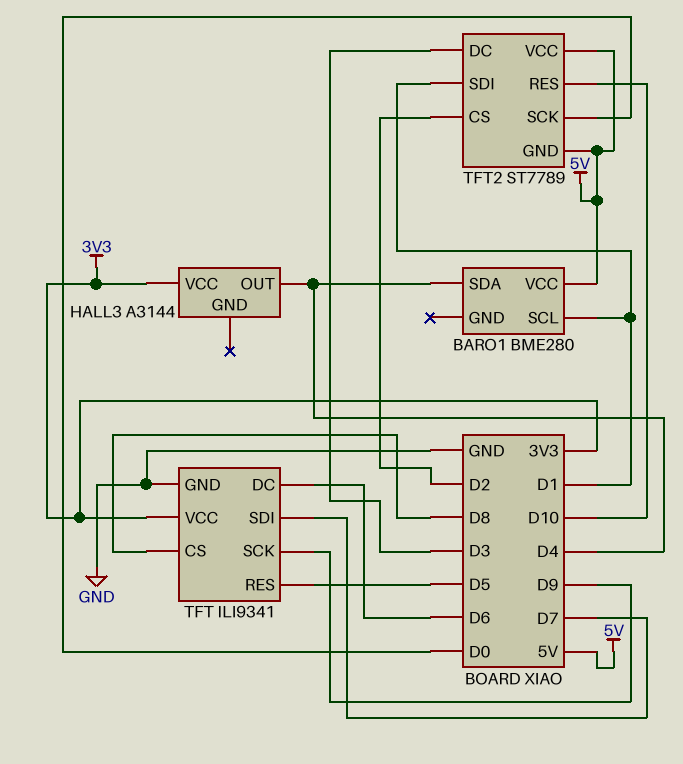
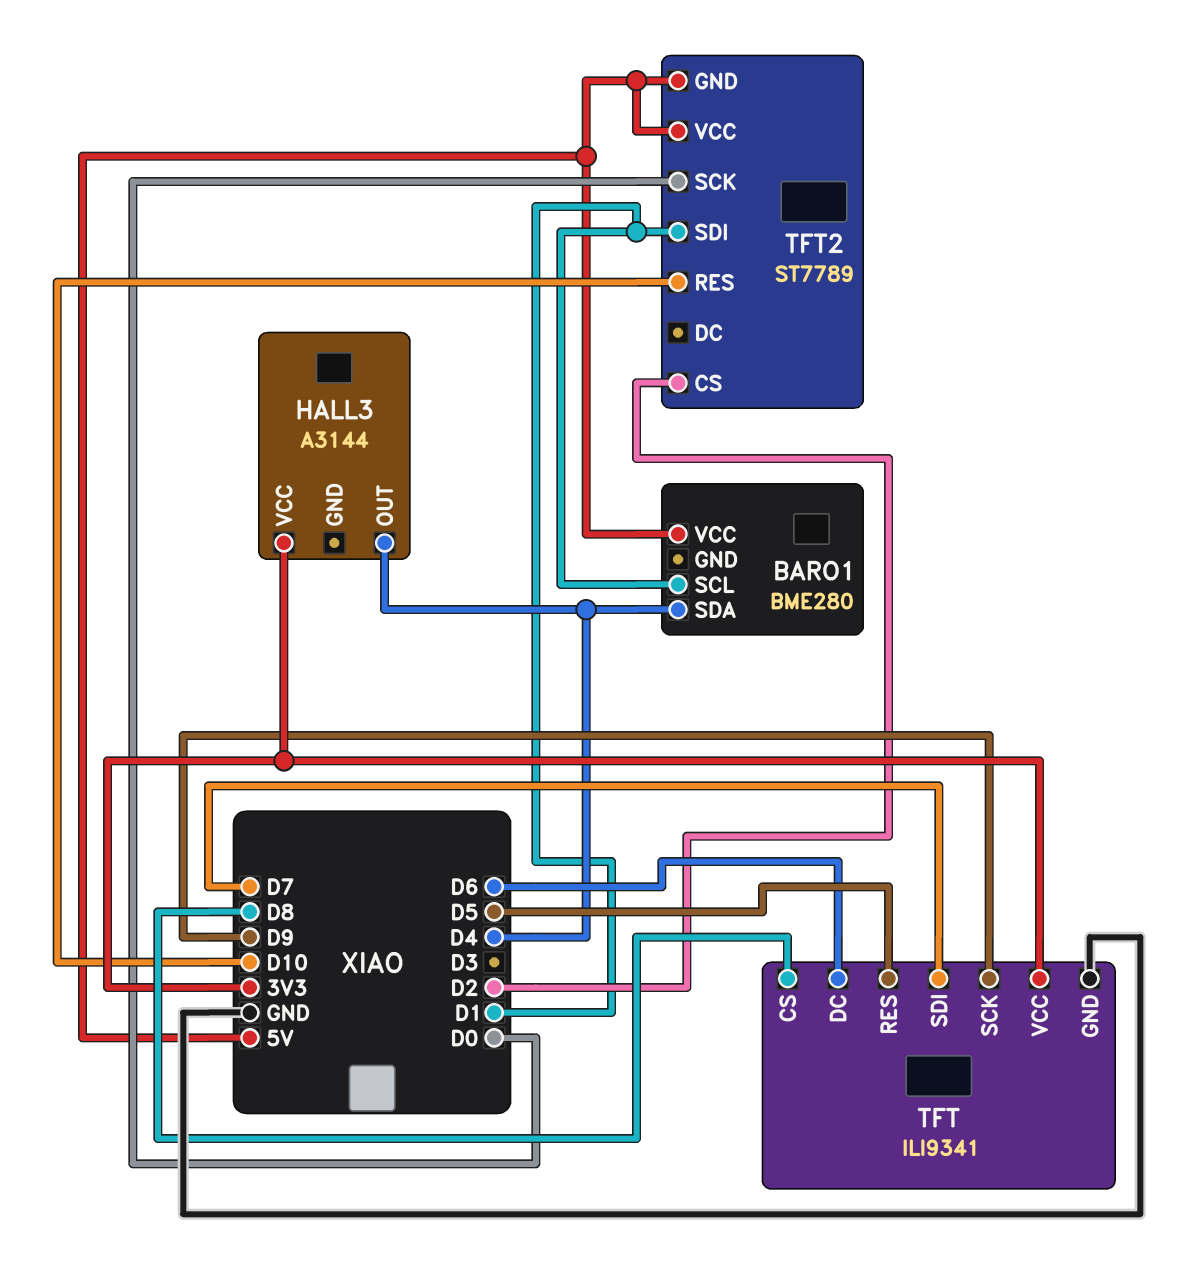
TFT2 pin DC: D3 -> none

